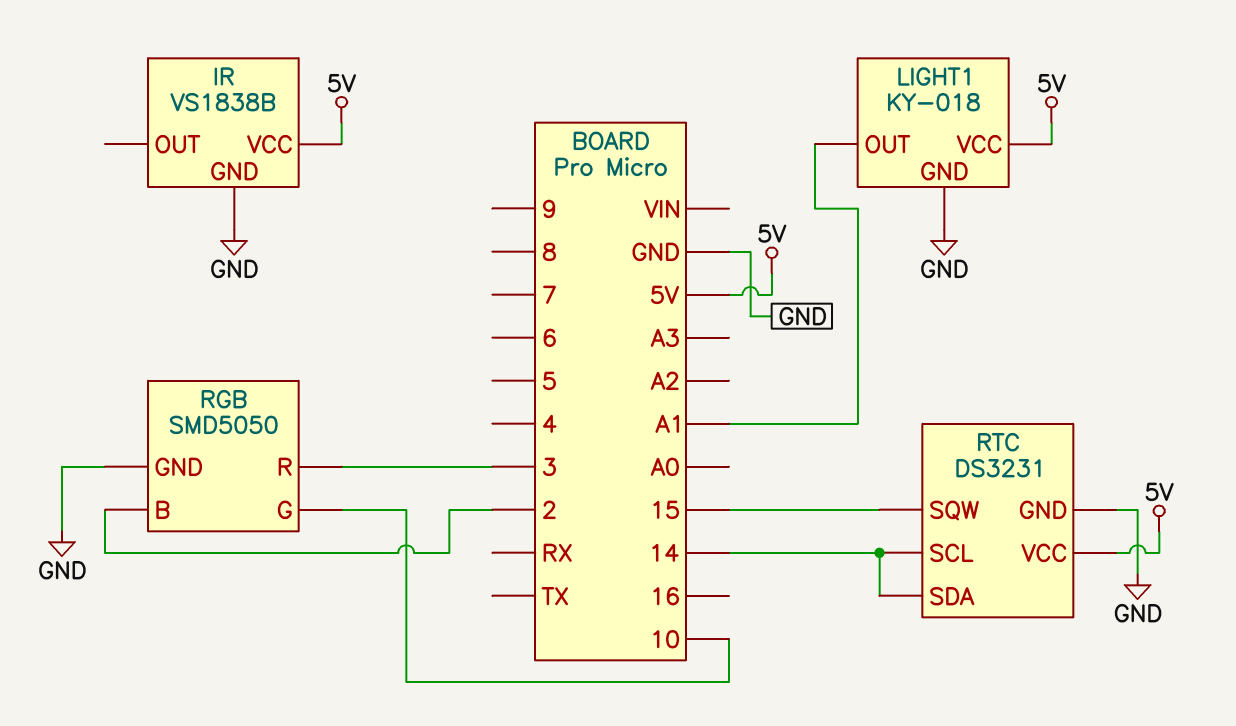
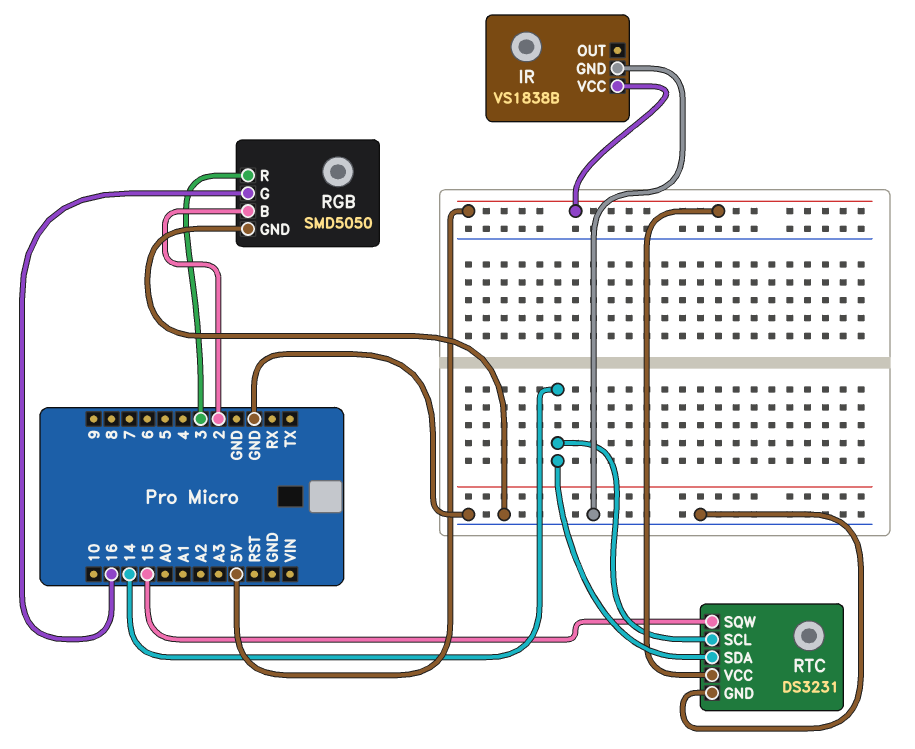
LIGHT1: KY-018 -> none
LIGHT1 pin GND: GND -> none
LIGHT1 pin OUT: A1 -> none
LIGHT1 pin VCC: 5V -> none
RGB pin G: 10 -> 16

